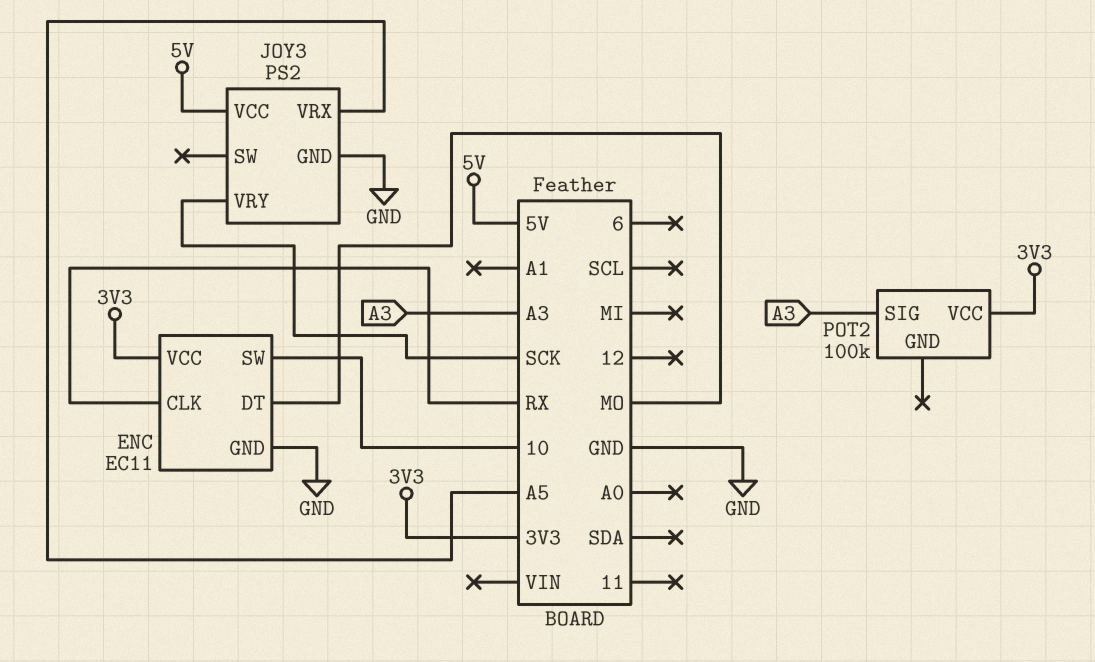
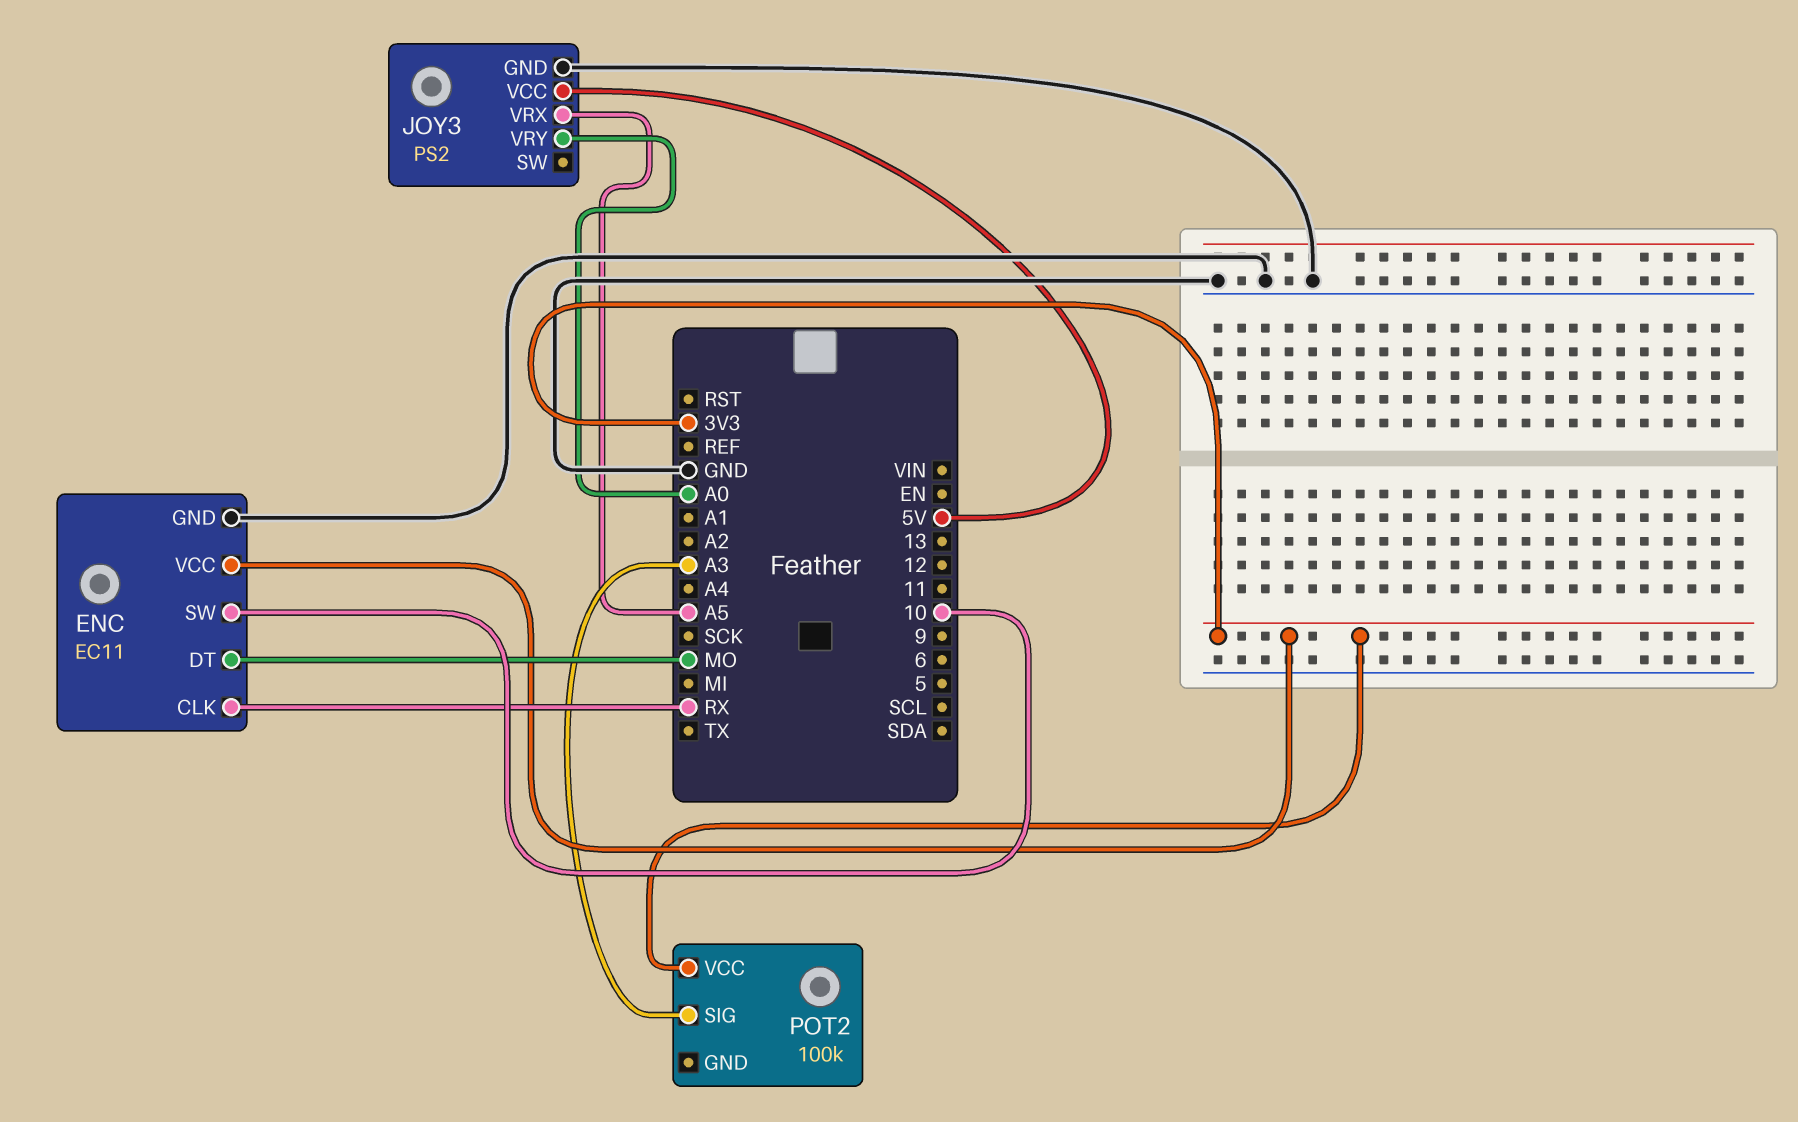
JOY3 pin VRY: SCK -> A0

